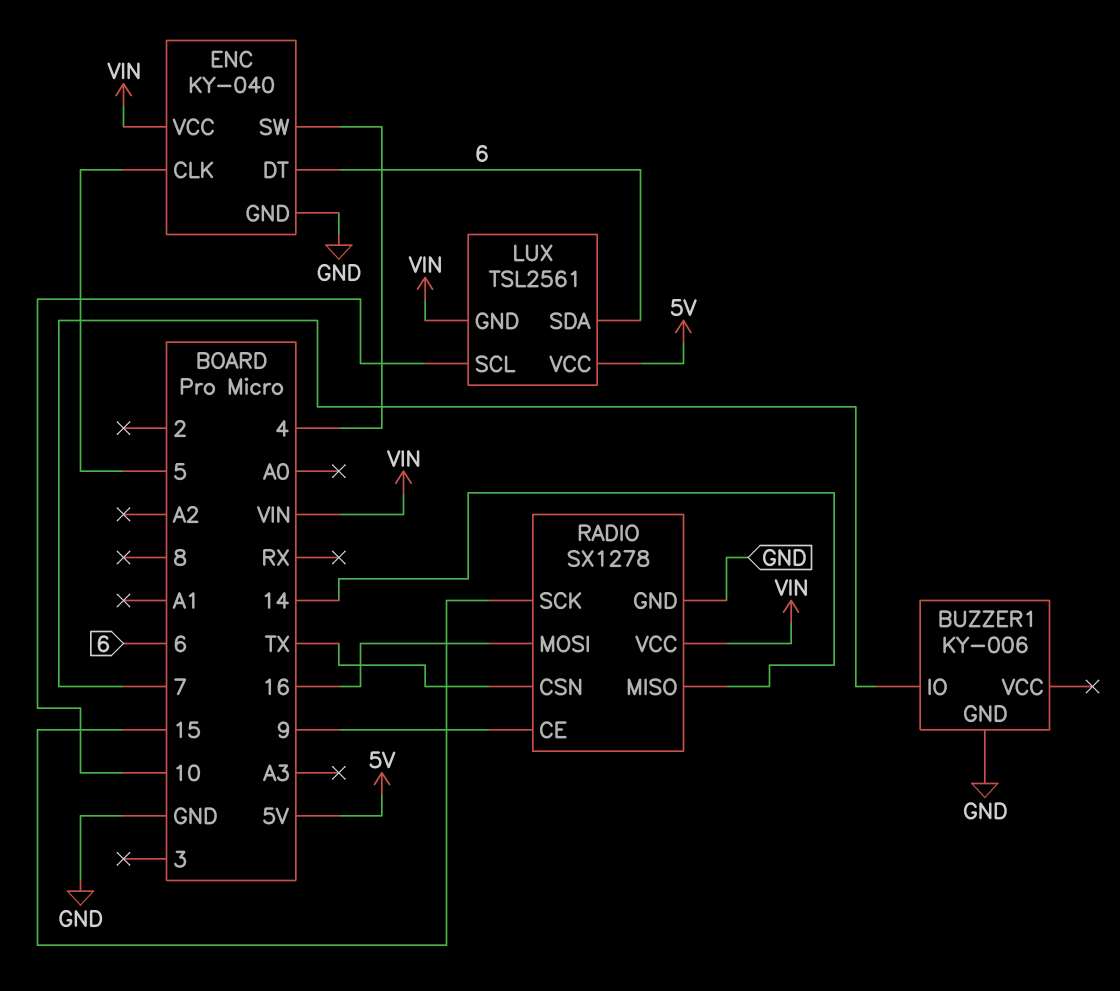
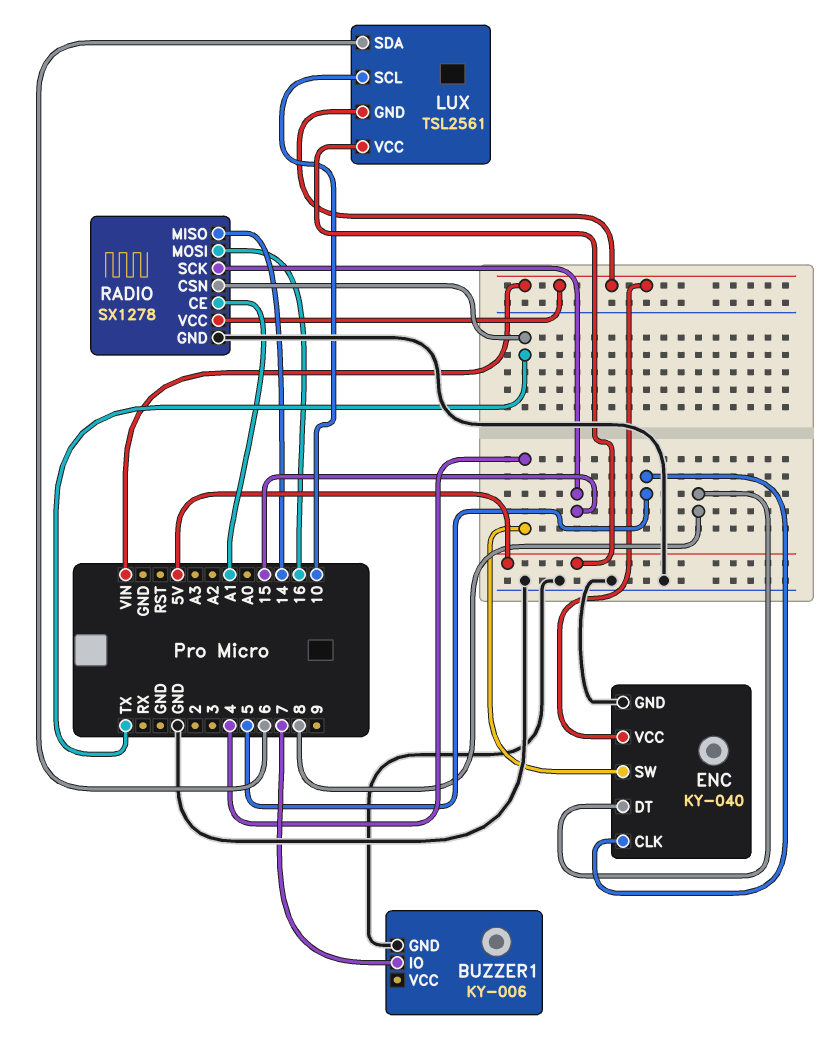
ENC pin DT: 6 -> 8
RADIO pin CE: 9 -> A1

